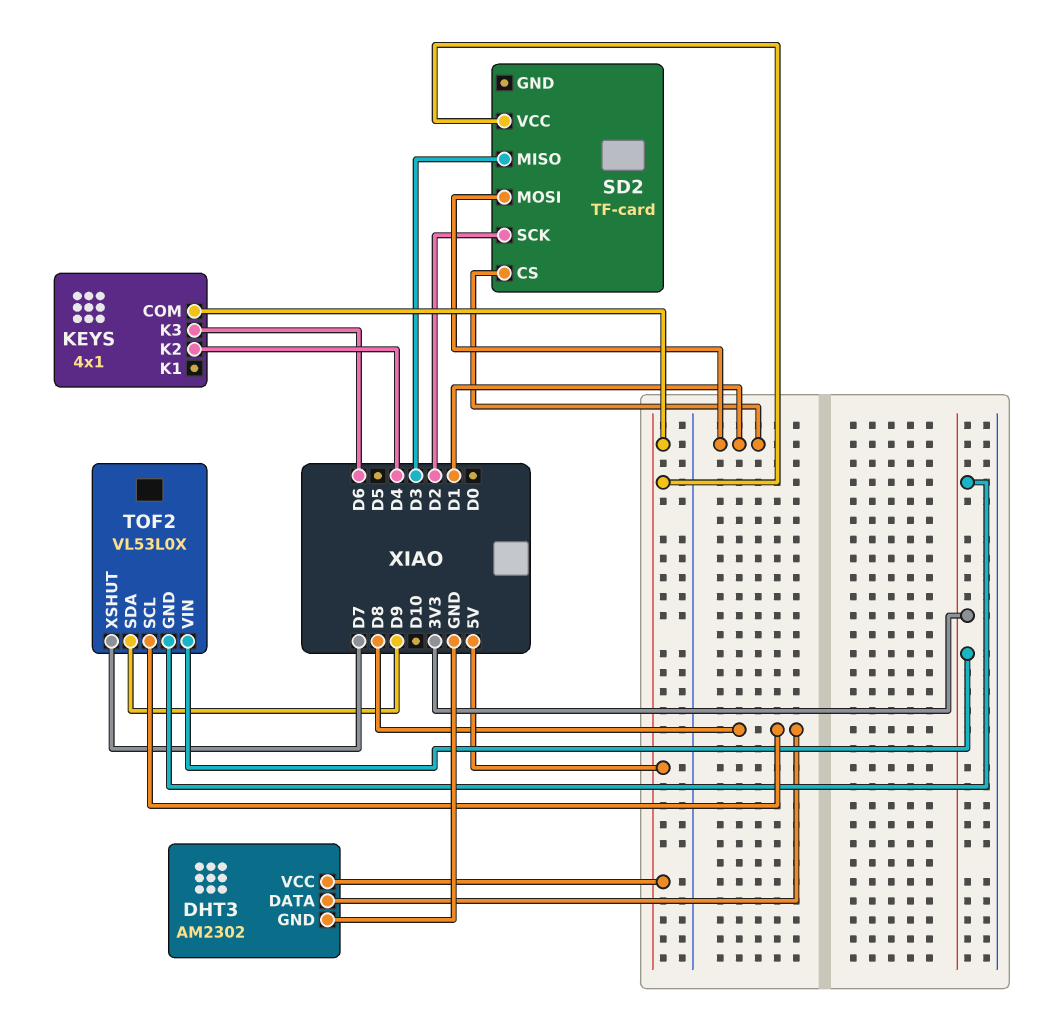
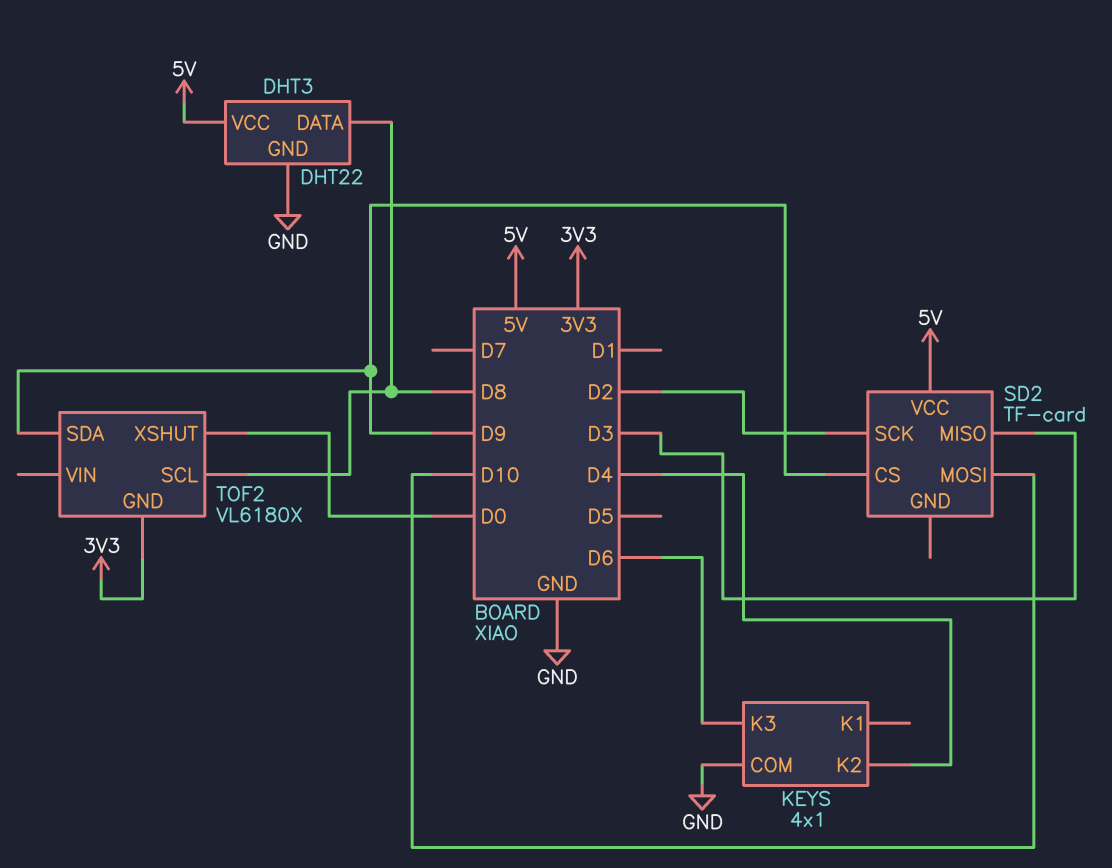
DHT3: AM2302 -> DHT22
KEYS pin COM: 5V -> GND
SD2 pin CS: D1 -> D9
SD2 pin MOSI: D1 -> D10
TOF2: VL53L0X -> VL6180X
TOF2 pin VIN: 3V3 -> none
TOF2 pin XSHUT: D7 -> D0

